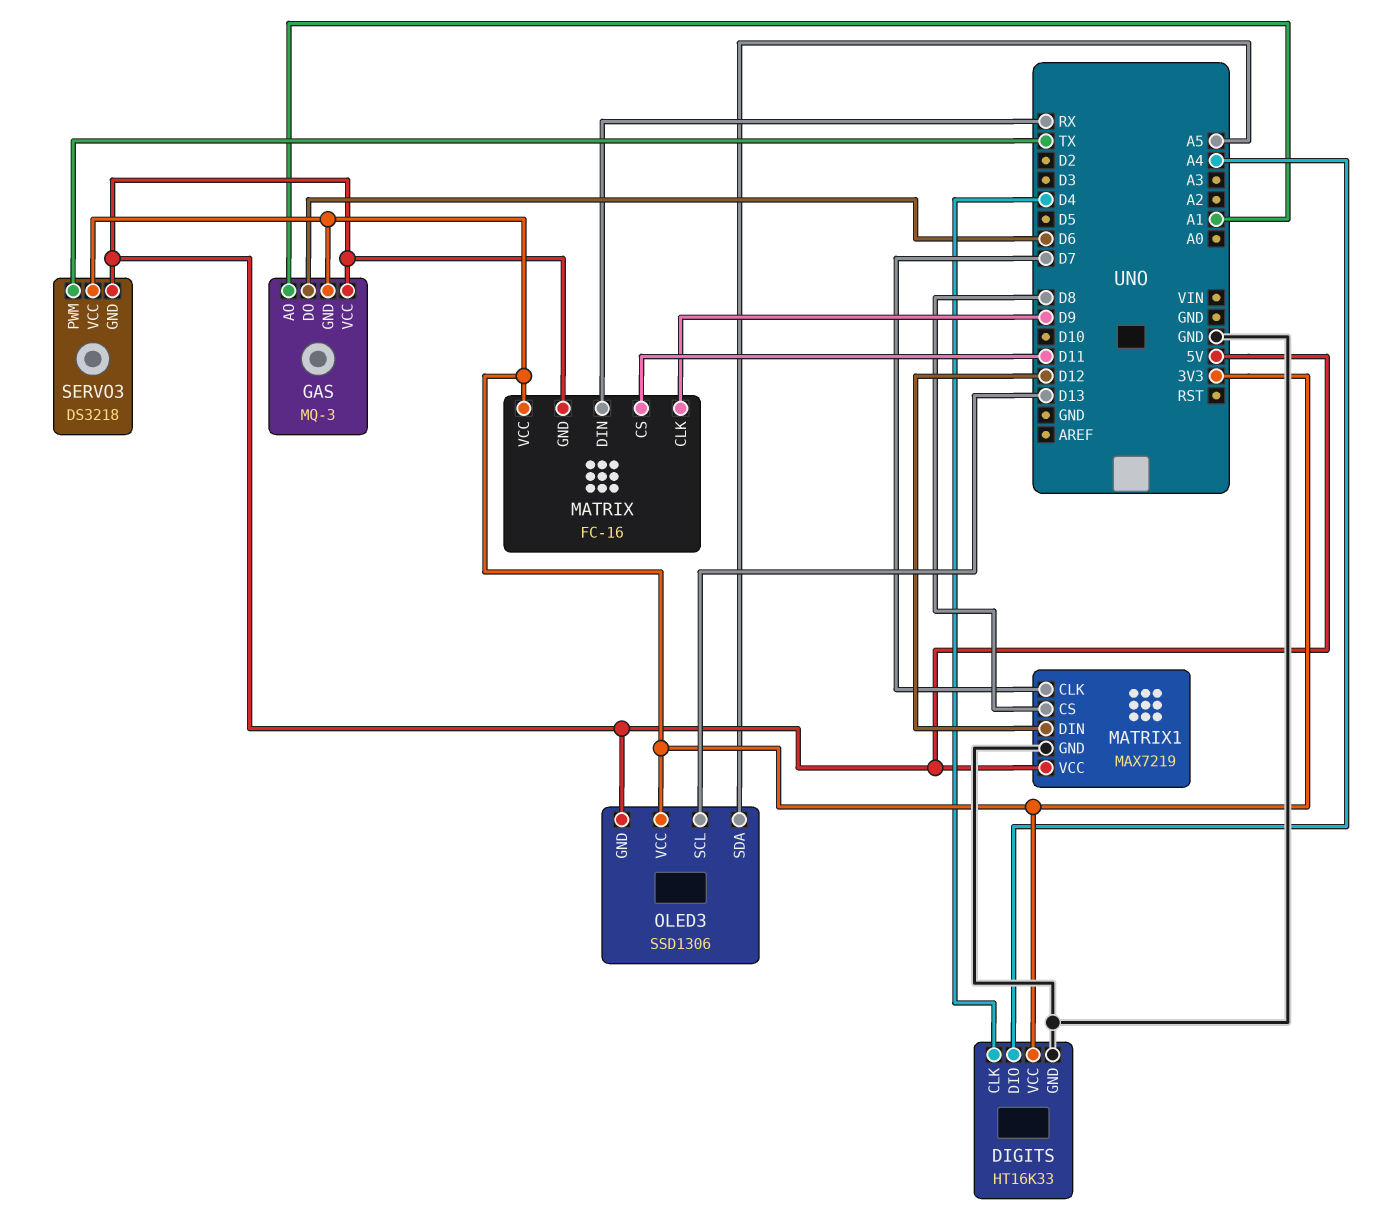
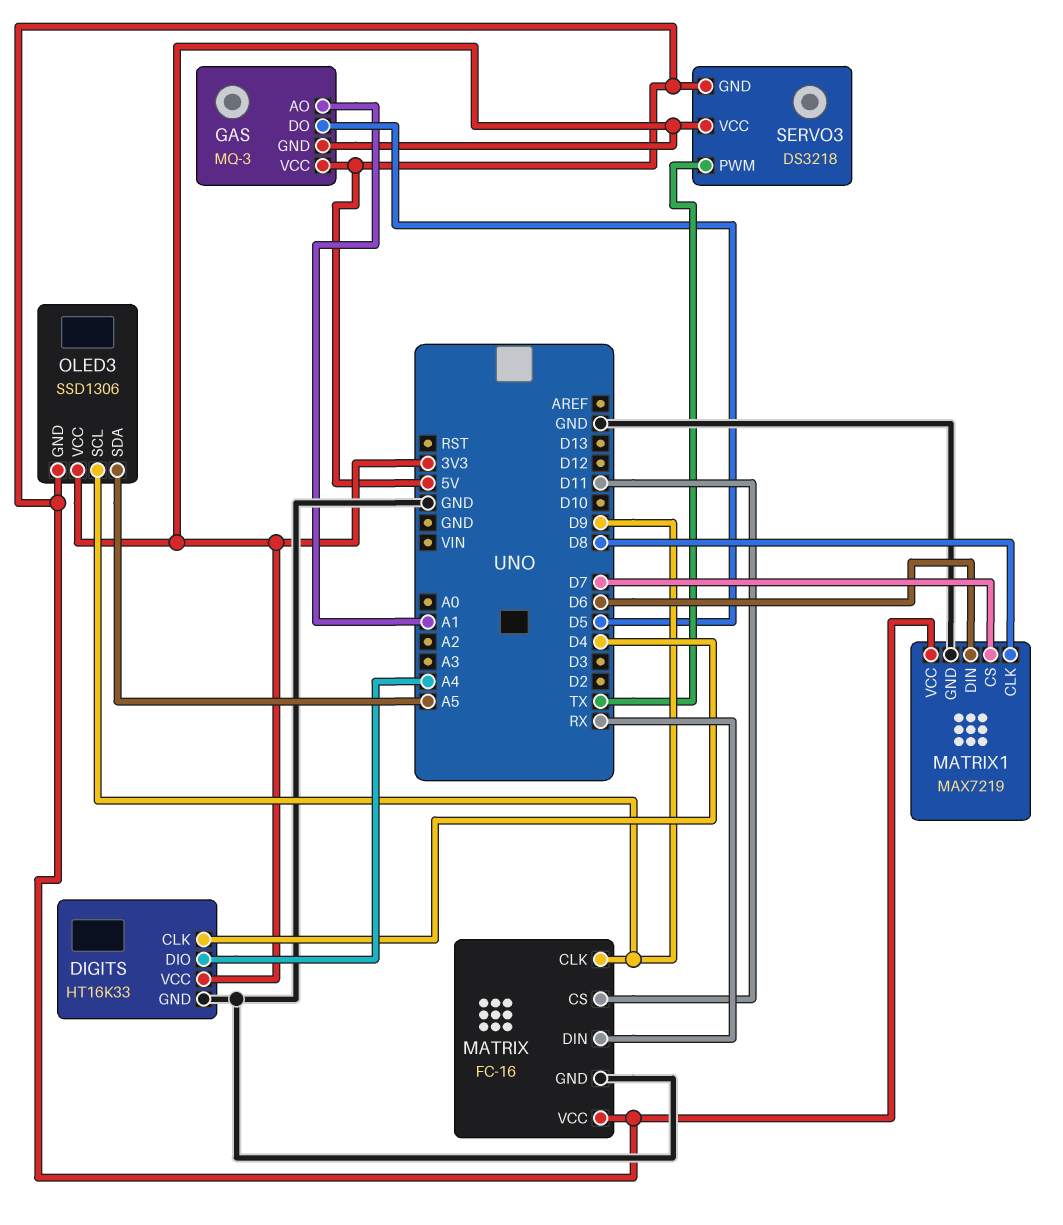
GAS pin DO: D6 -> D5
MATRIX pin GND: 5V -> GND
MATRIX pin VCC: 3V3 -> 5V
MATRIX1 pin CLK: D7 -> D8
MATRIX1 pin CS: D8 -> D7
MATRIX1 pin DIN: D12 -> D6
OLED3 pin SCL: D13 -> D9

